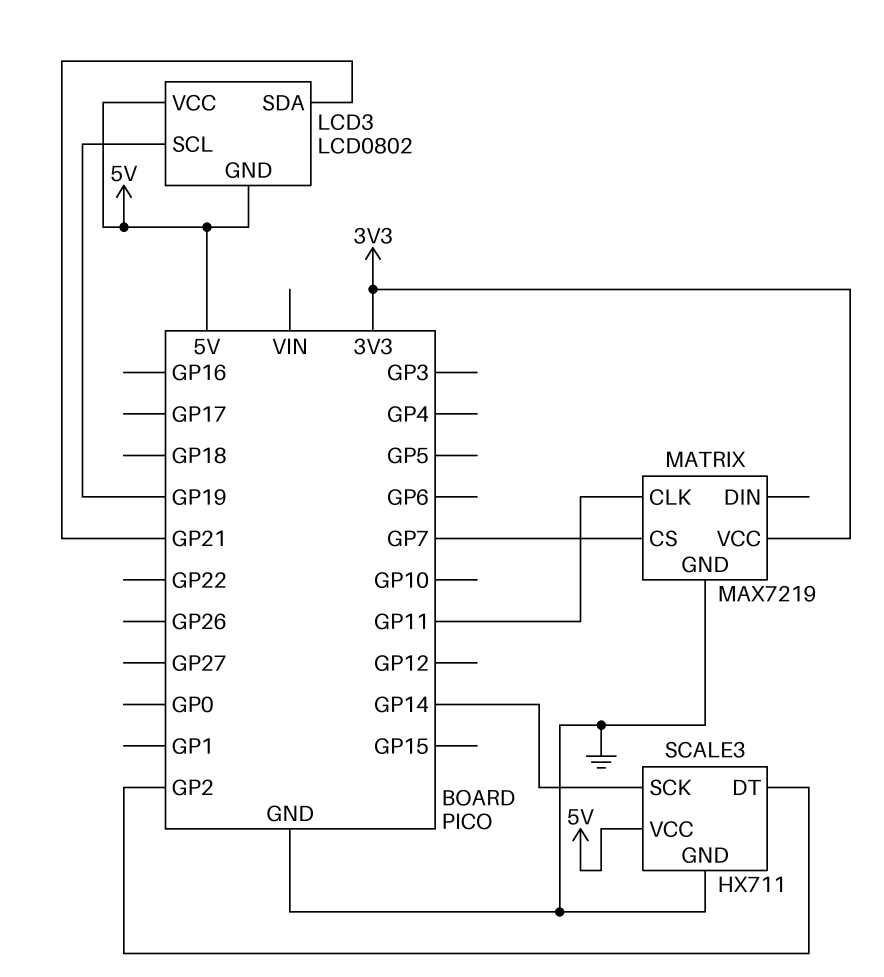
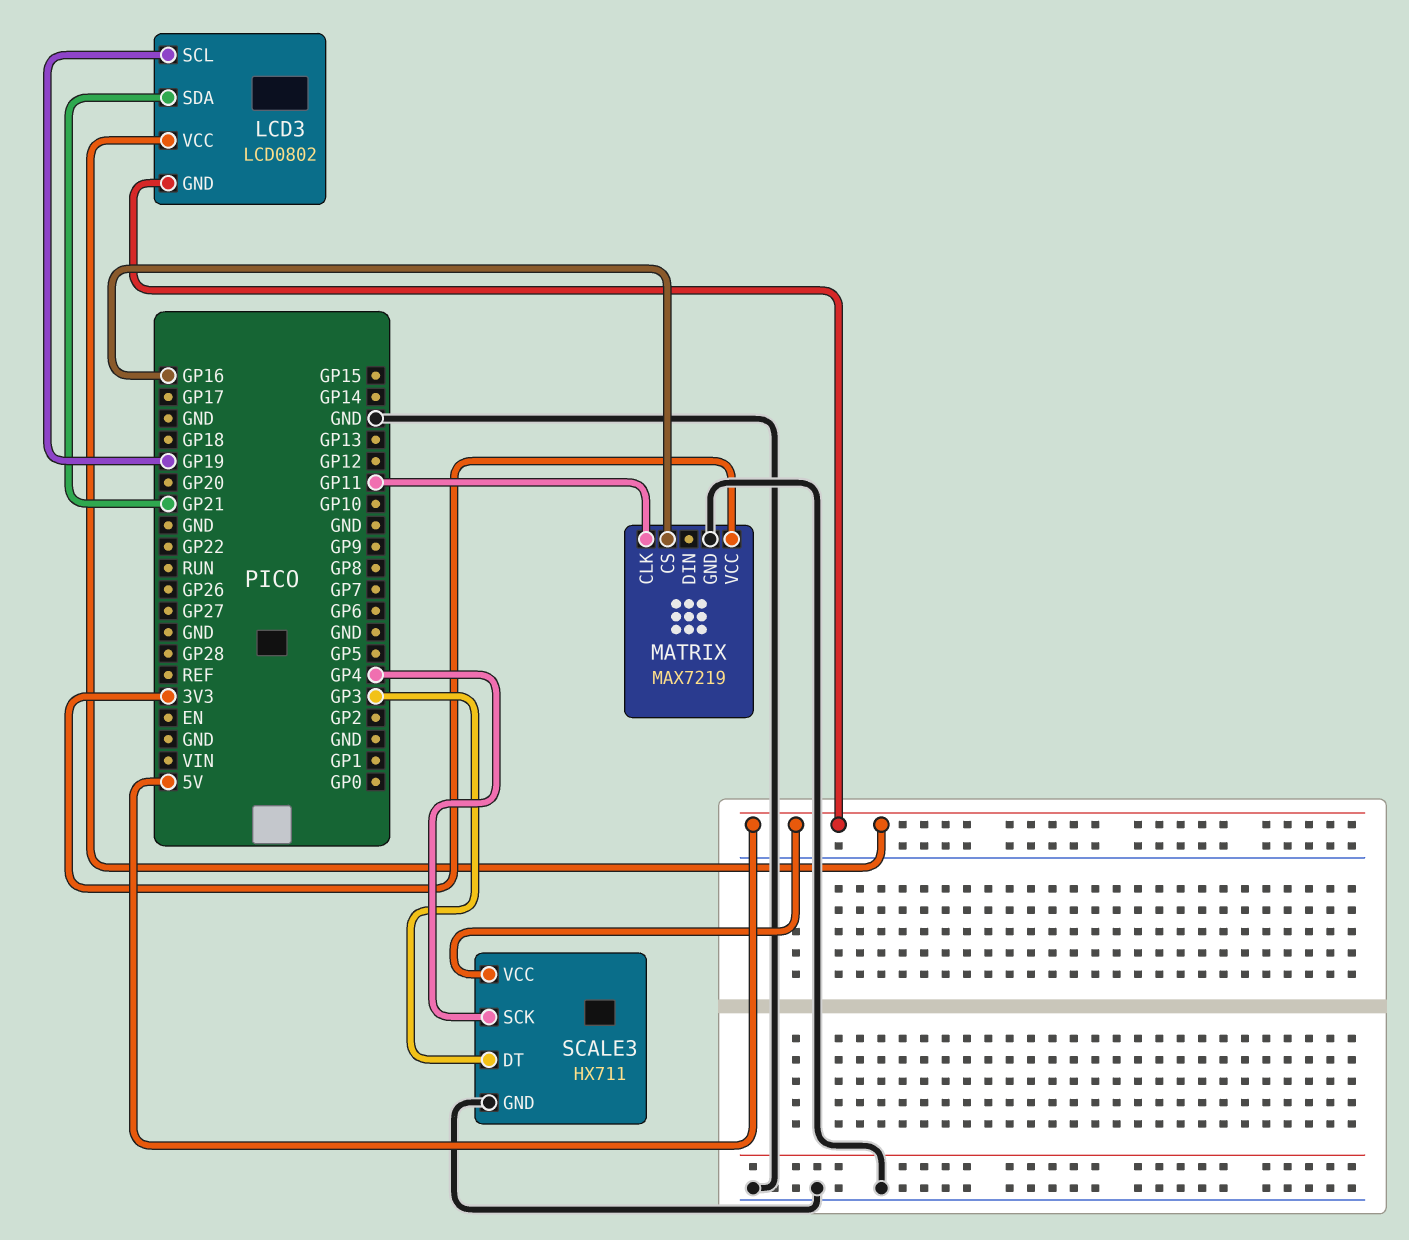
MATRIX pin CS: GP7 -> GP16
SCALE3 pin DT: GP2 -> GP3
SCALE3 pin SCK: GP14 -> GP4

